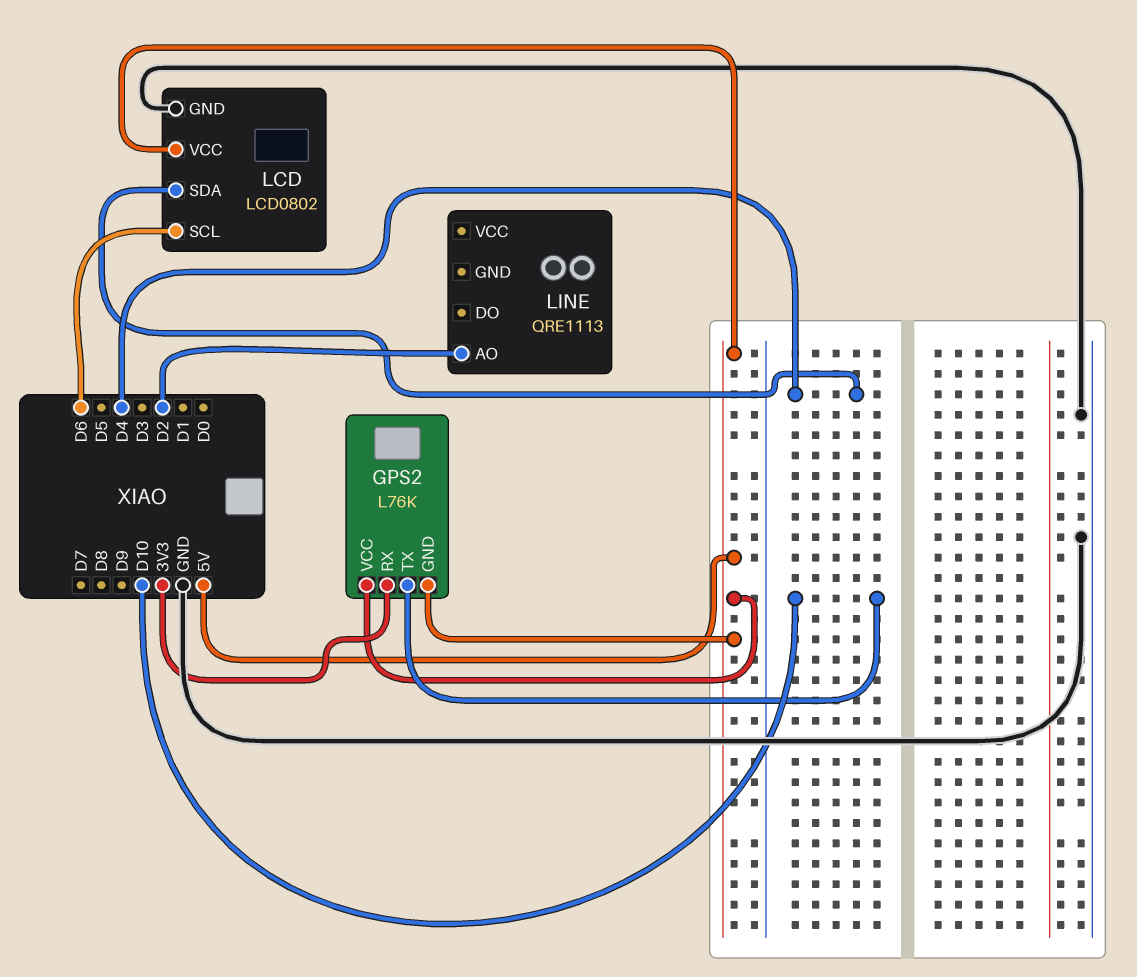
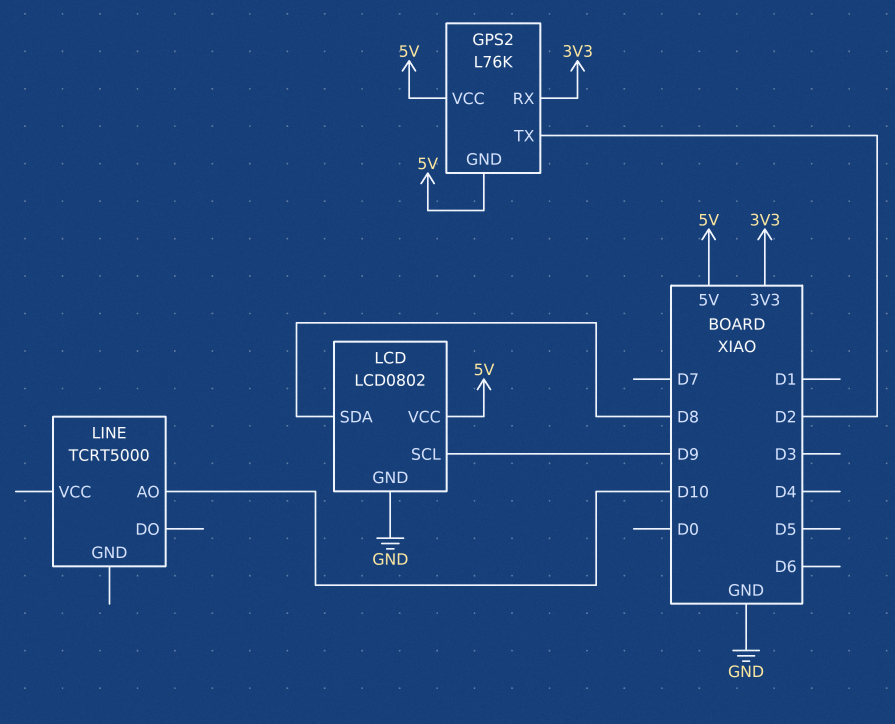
GPS2 pin TX: D10 -> D2
LCD pin SCL: D6 -> D9
LCD pin SDA: D4 -> D8
LINE: QRE1113 -> TCRT5000
LINE pin AO: D2 -> D10

